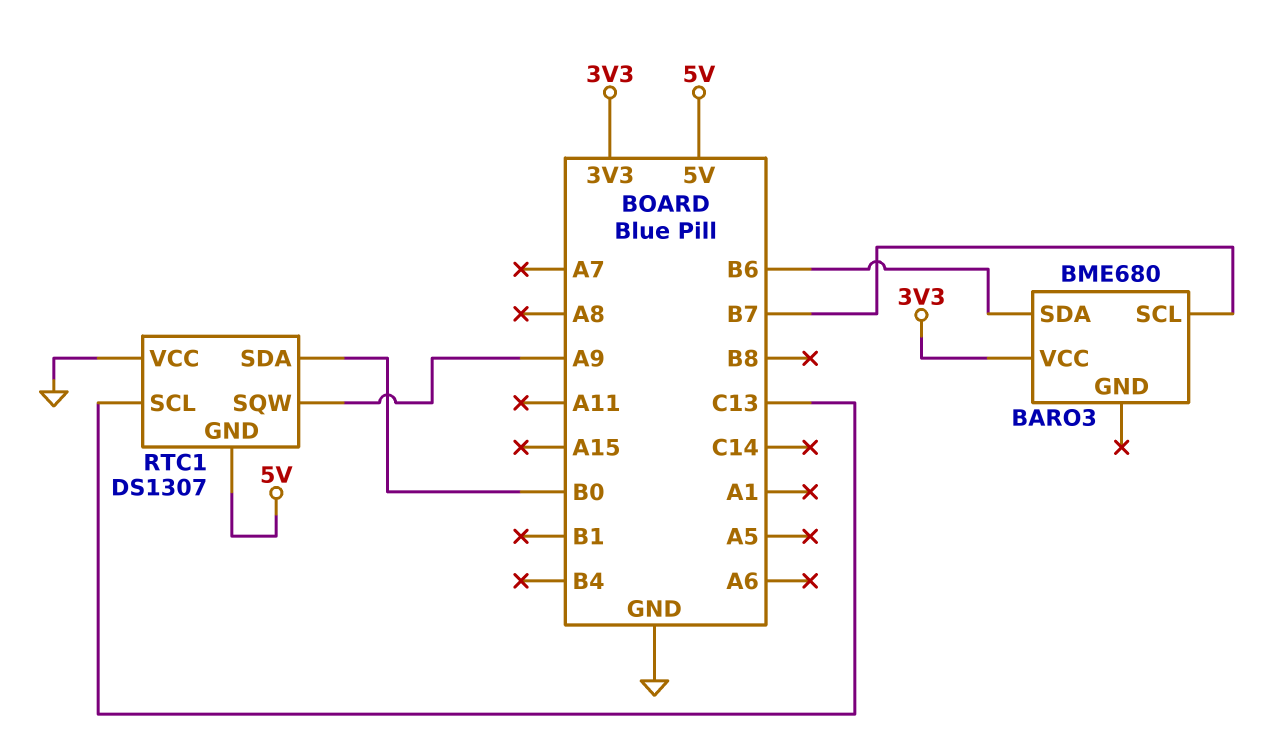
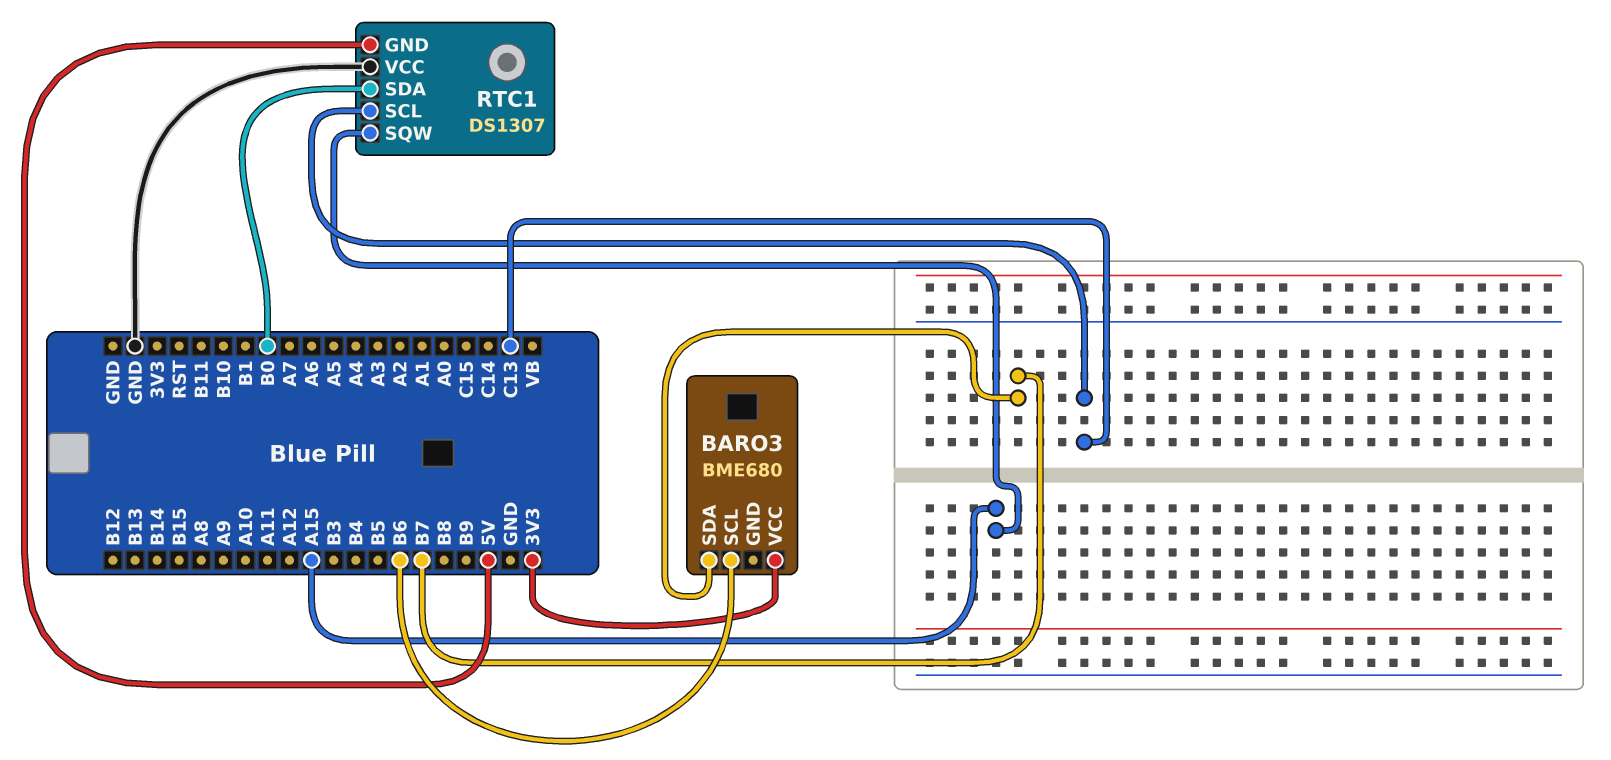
BARO3 pin SCL: B7 -> B6
BARO3 pin SDA: B6 -> B7
RTC1 pin SQW: A9 -> A15

